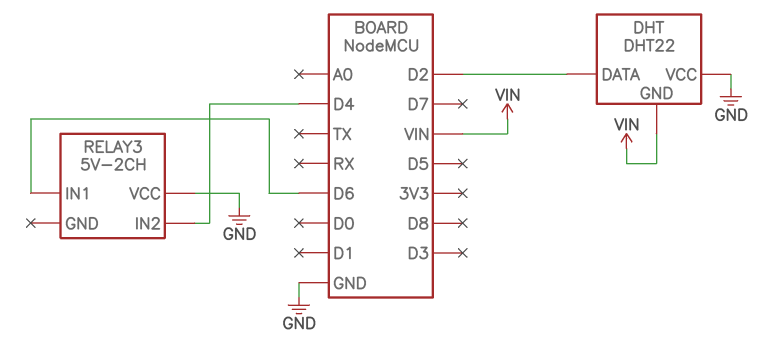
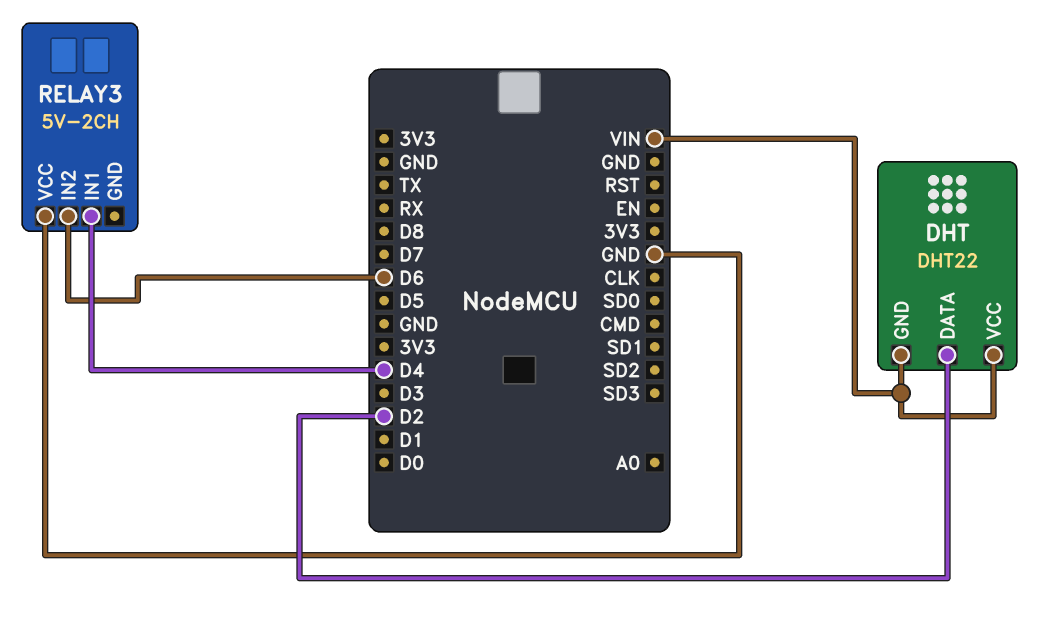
DHT pin VCC: GND -> VIN
RELAY3 pin IN1: D6 -> D4
RELAY3 pin IN2: D4 -> D6

